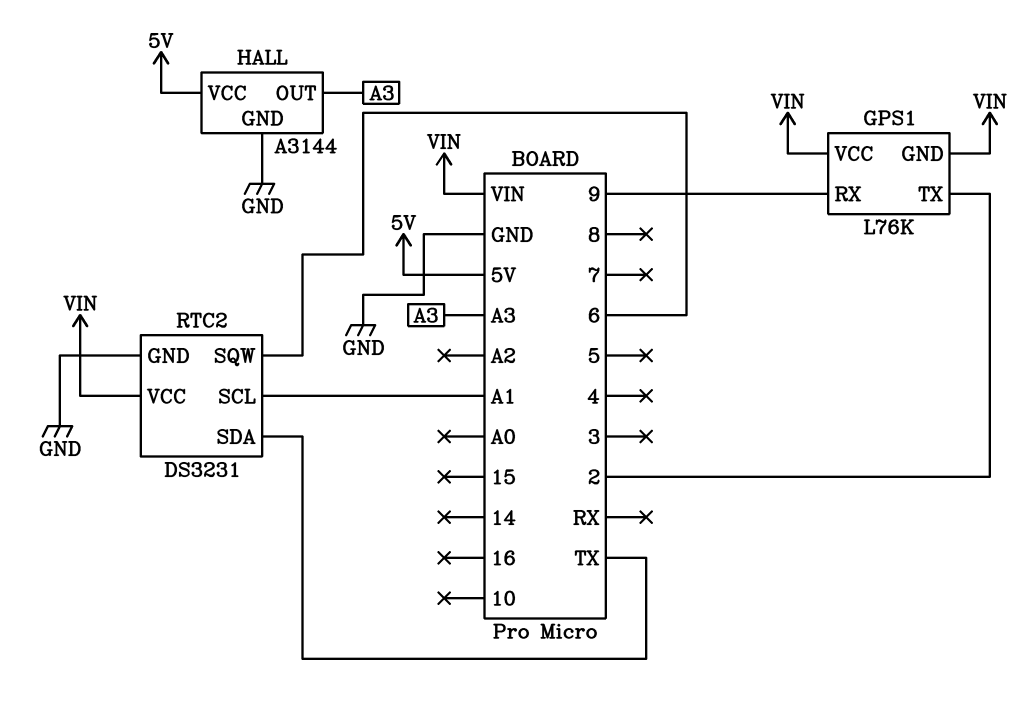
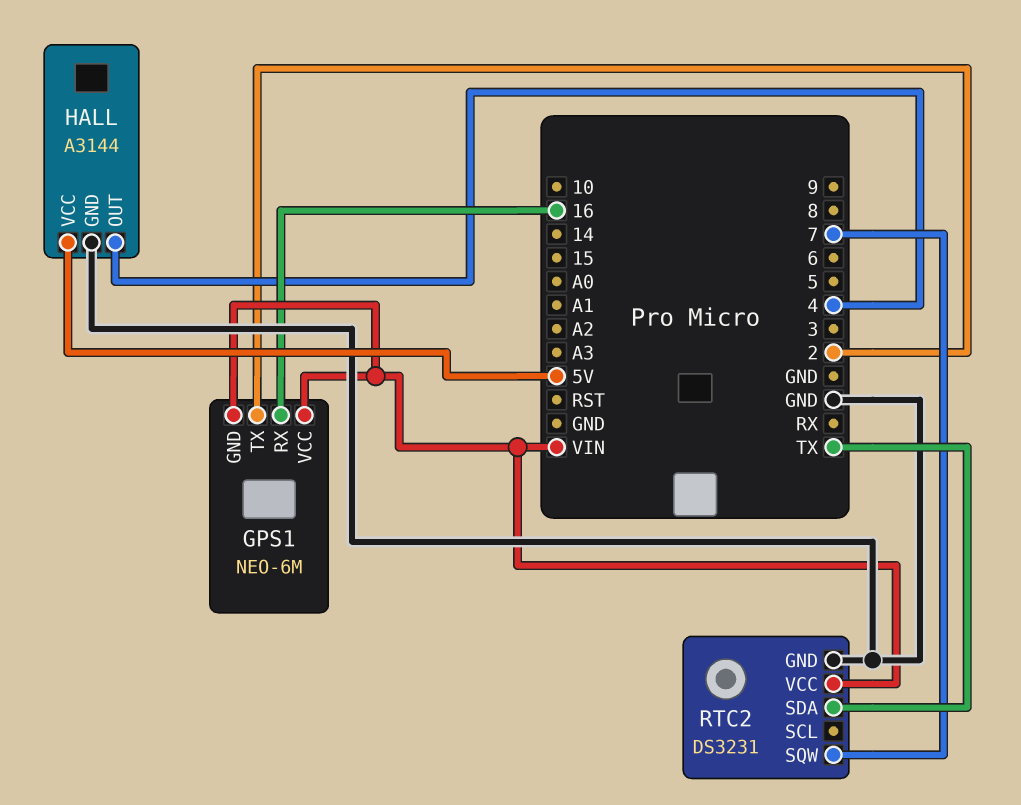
GPS1: L76K -> NEO-6M
GPS1 pin RX: 9 -> 16
HALL pin OUT: A3 -> 4
RTC2 pin SCL: A1 -> none
RTC2 pin SQW: 6 -> 7

